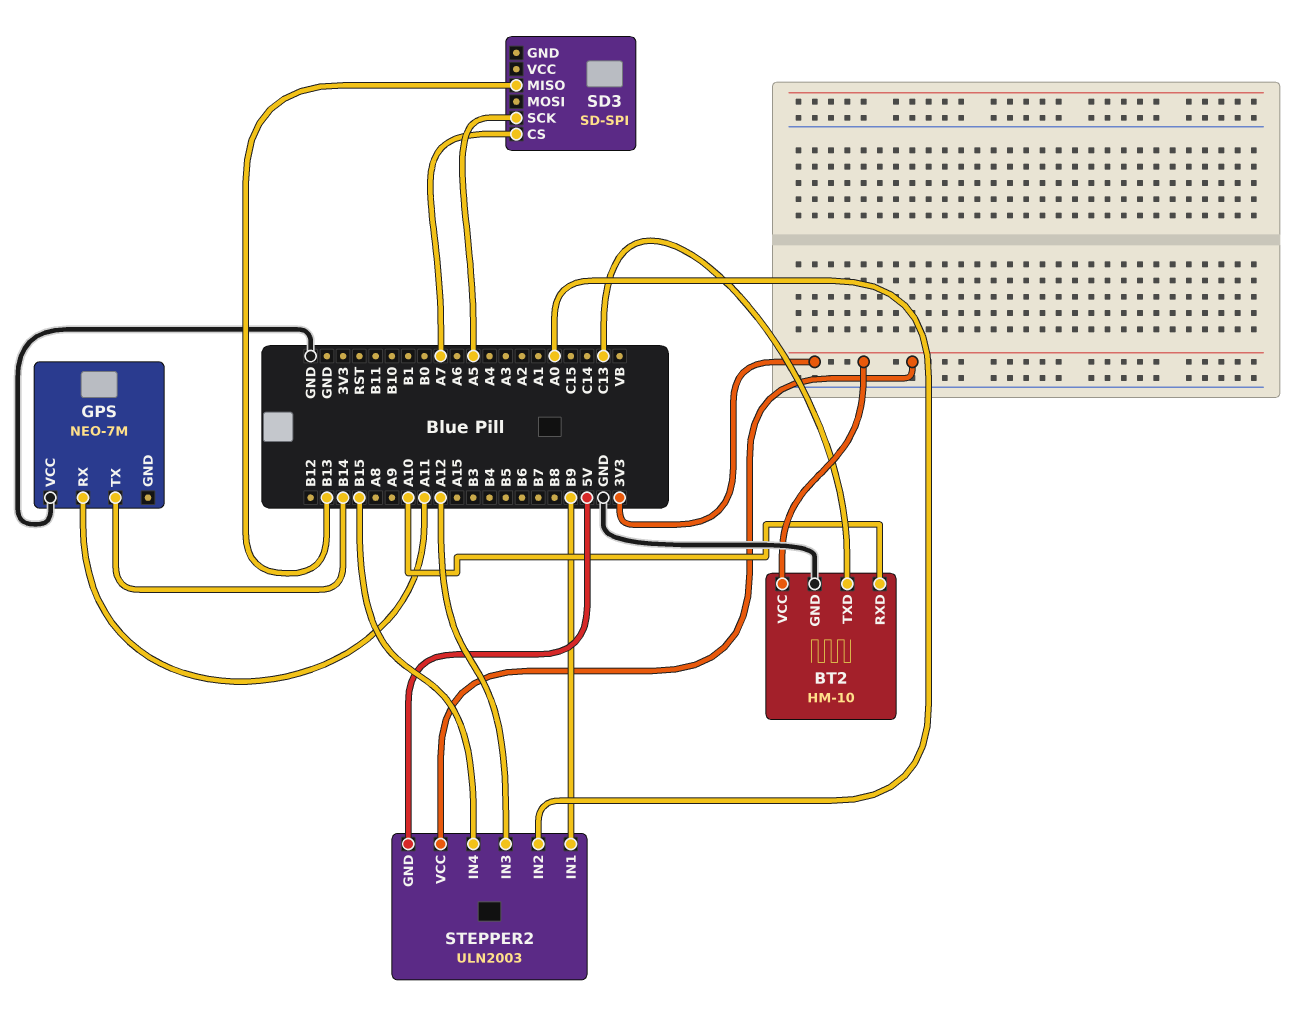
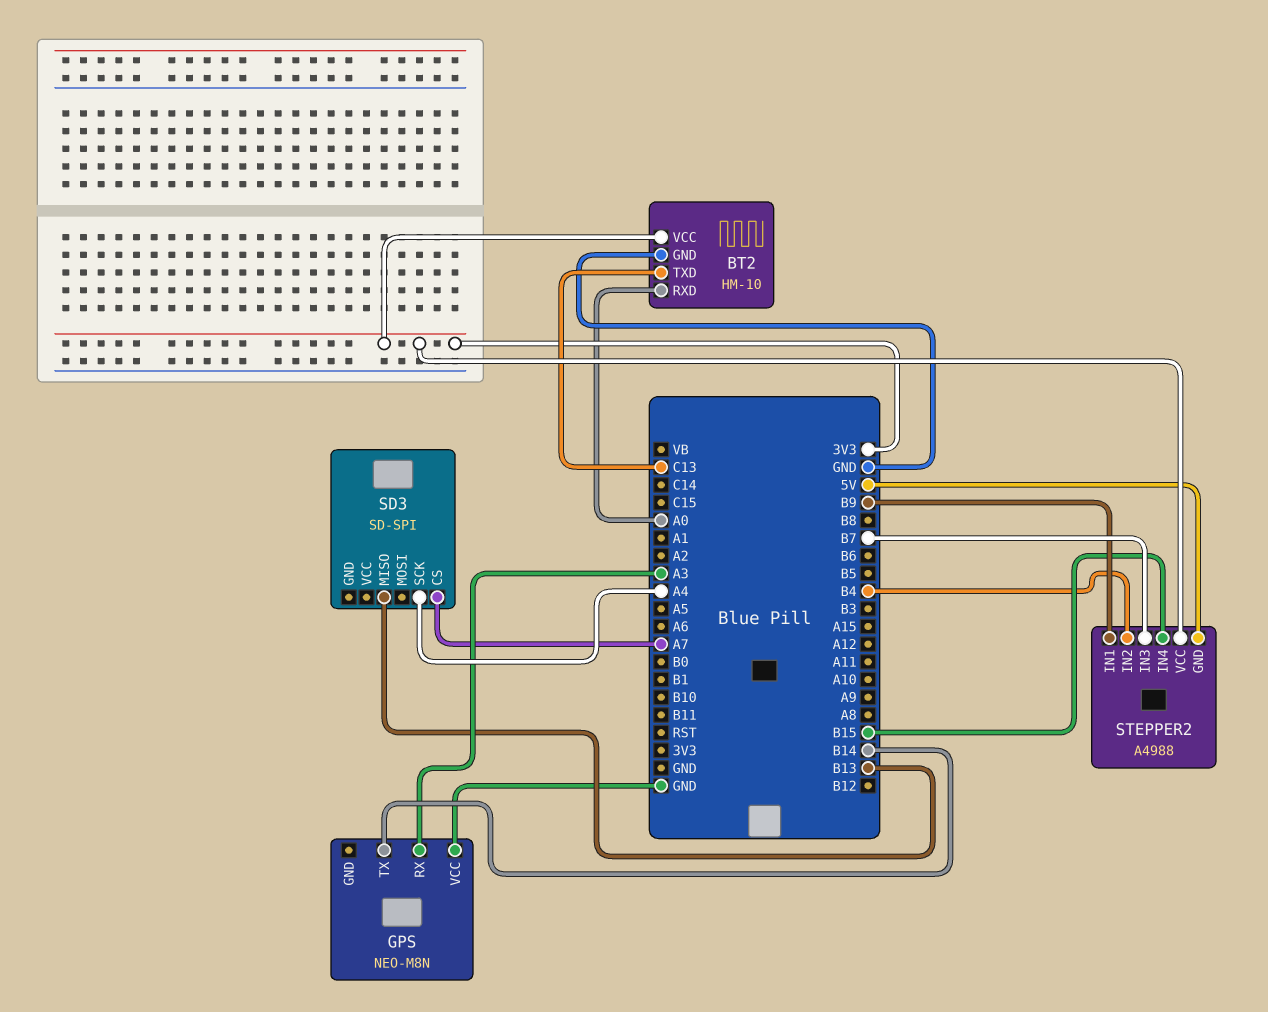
BT2 pin RXD: A10 -> A0
GPS: NEO-7M -> NEO-M8N
GPS pin RX: A11 -> A3
SD3 pin SCK: A5 -> A4
STEPPER2: ULN2003 -> A4988
STEPPER2 pin IN2: A0 -> B4
STEPPER2 pin IN3: A12 -> B7

